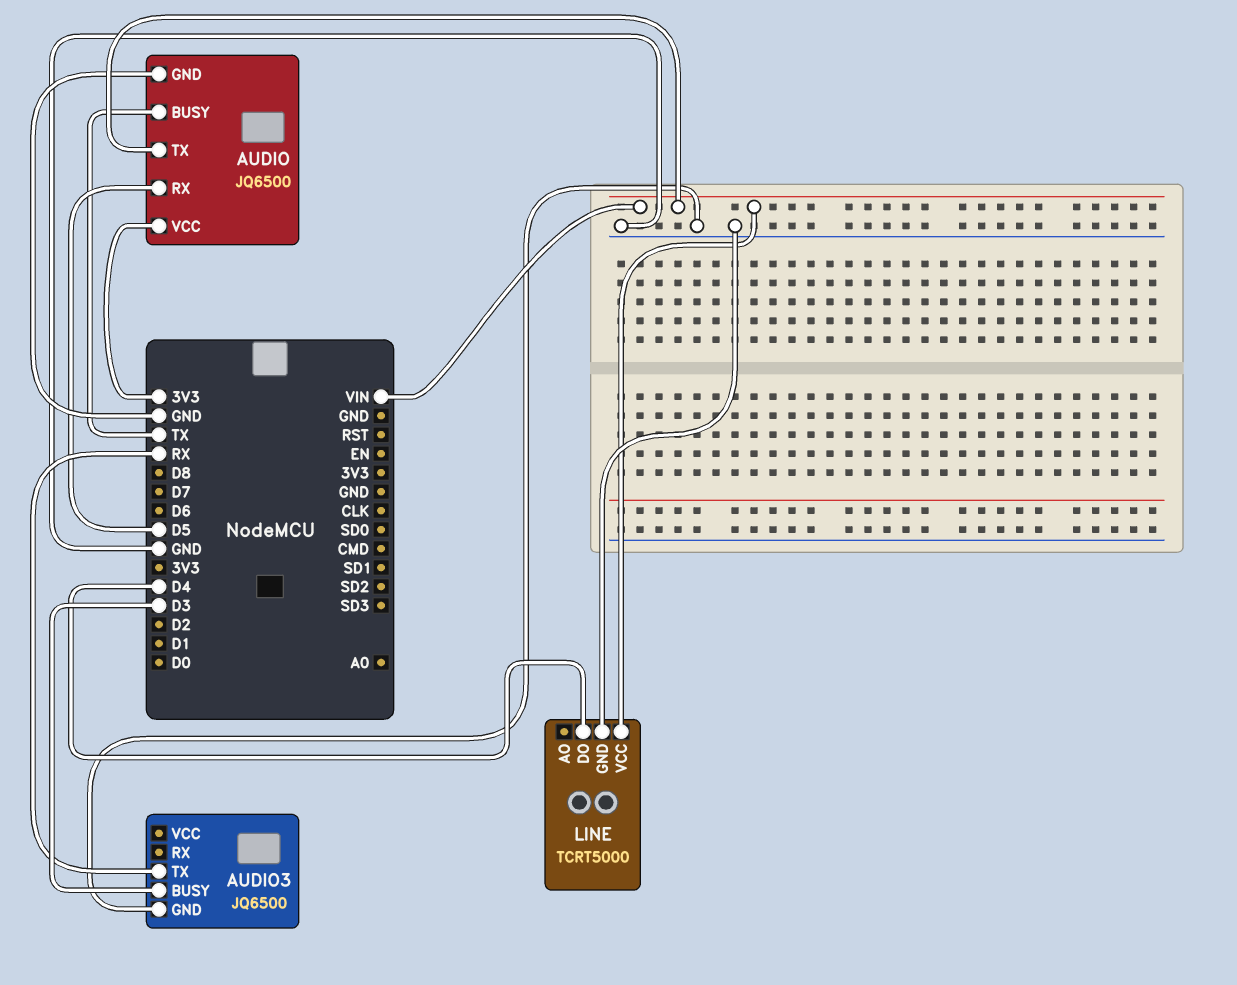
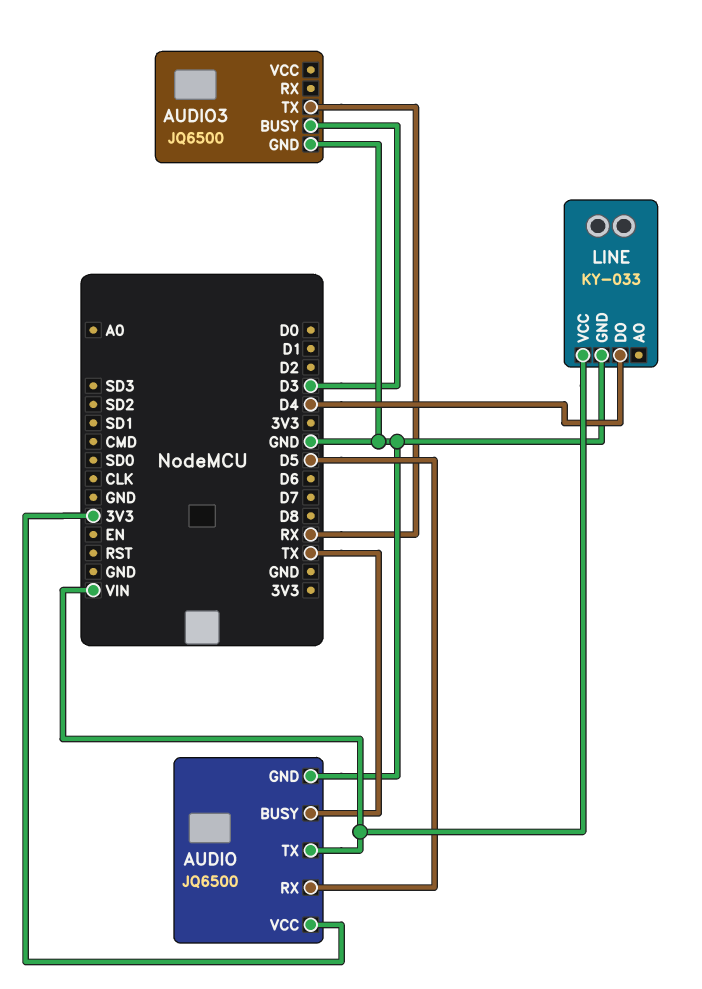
LINE: TCRT5000 -> KY-033

